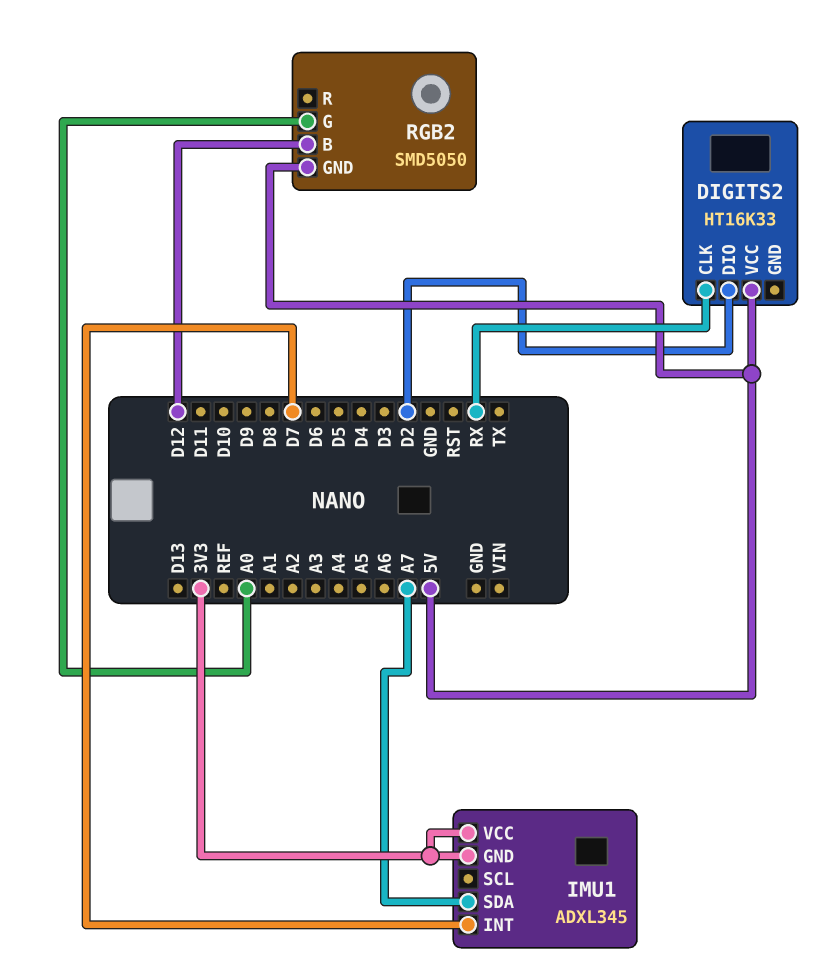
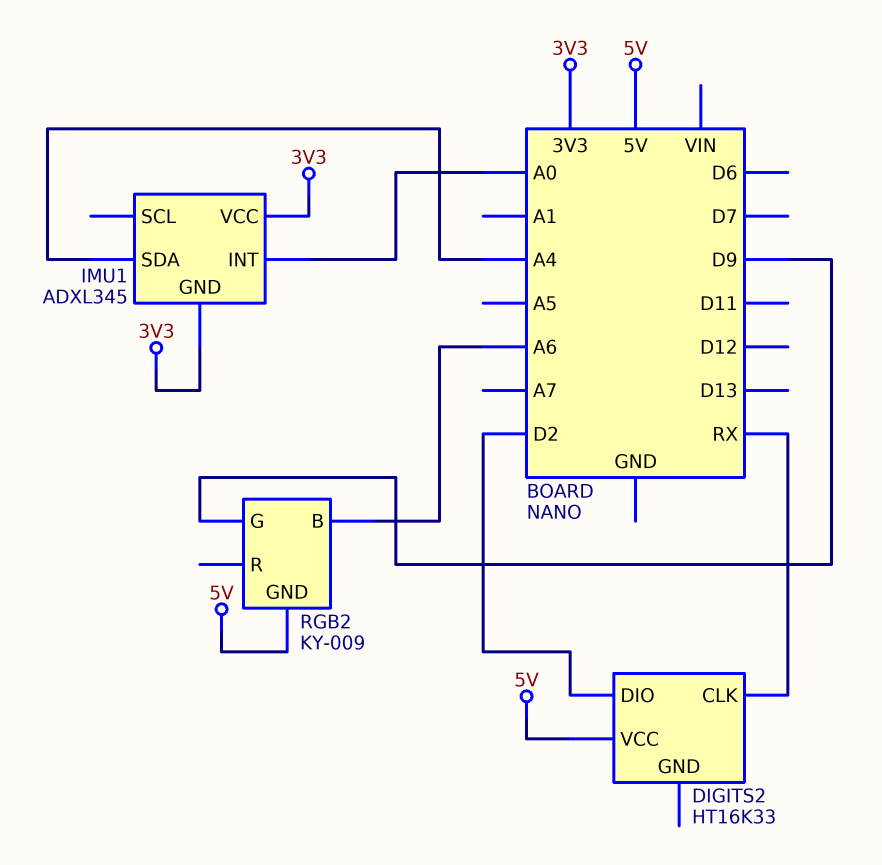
IMU1 pin INT: D7 -> A0
IMU1 pin SDA: A7 -> A4
RGB2: SMD5050 -> KY-009
RGB2 pin B: D12 -> A6
RGB2 pin G: A0 -> D9

